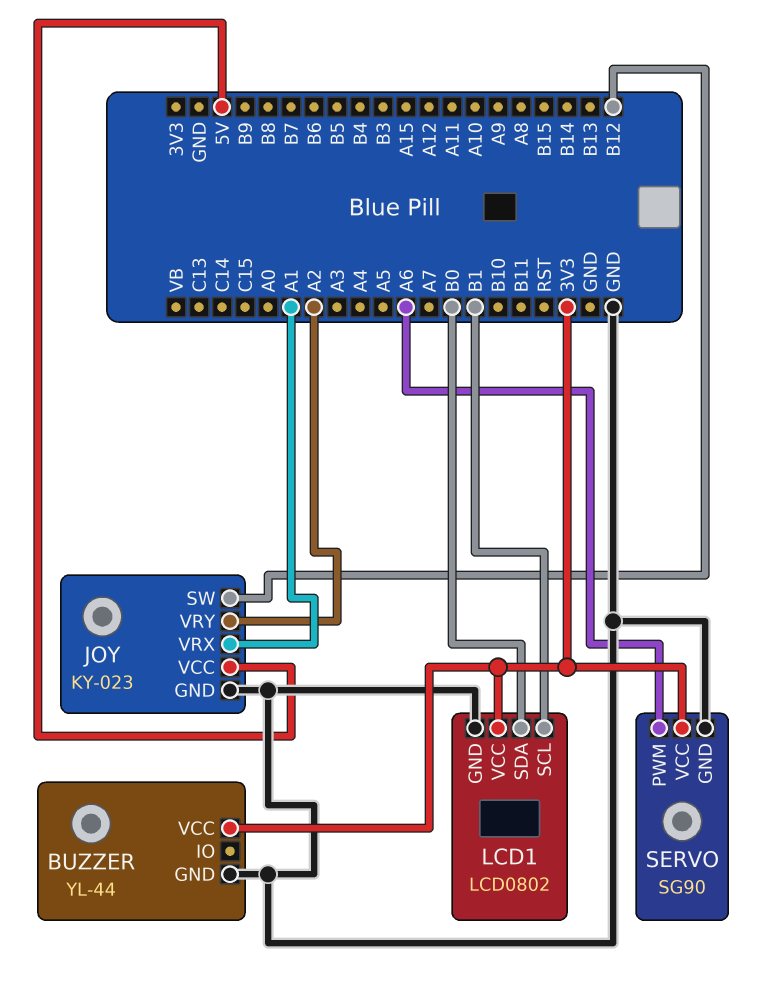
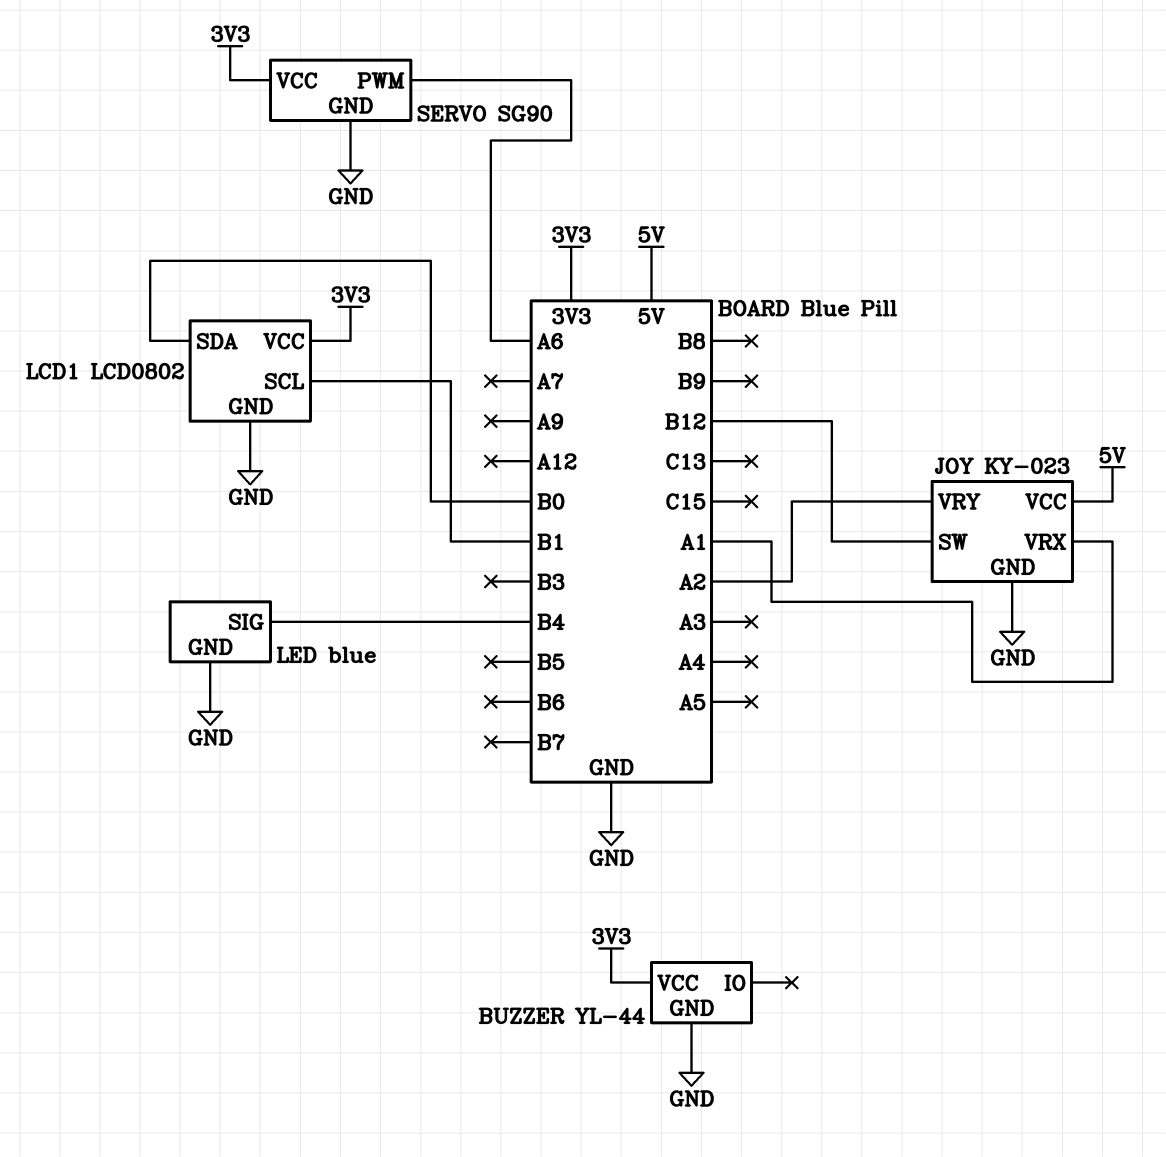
LED: none -> blue
LED pin GND: none -> GND
LED pin SIG: none -> B4

